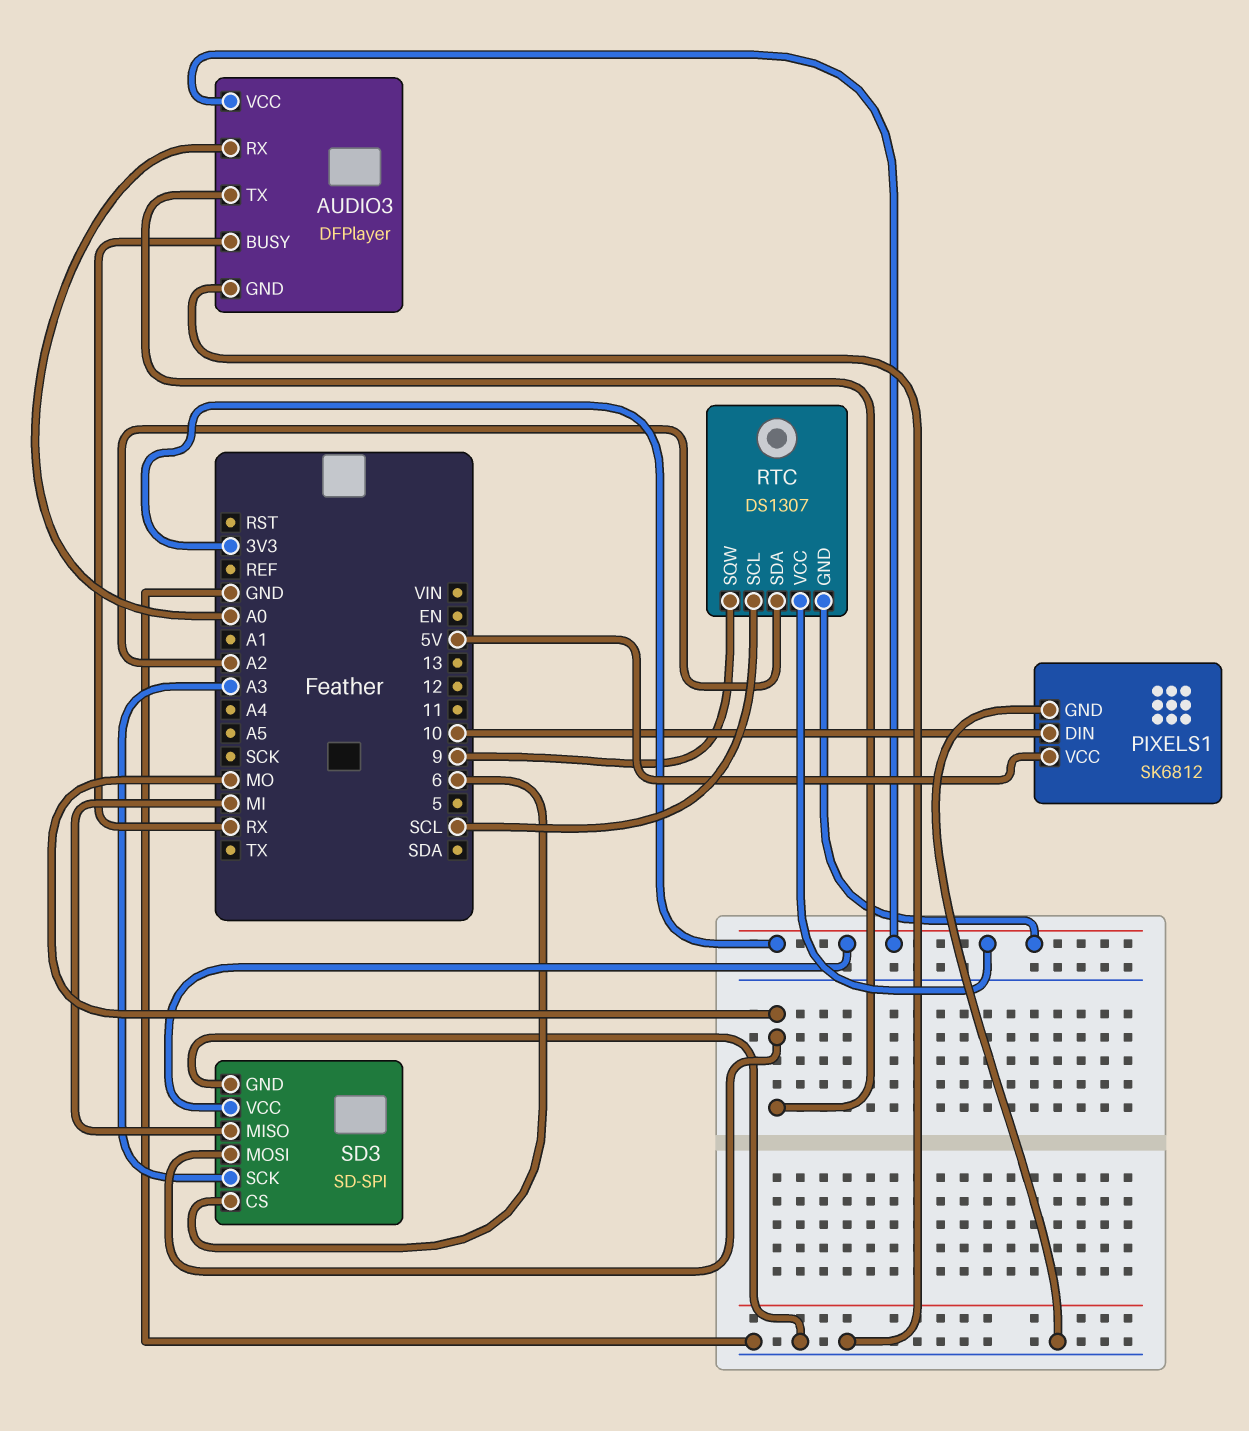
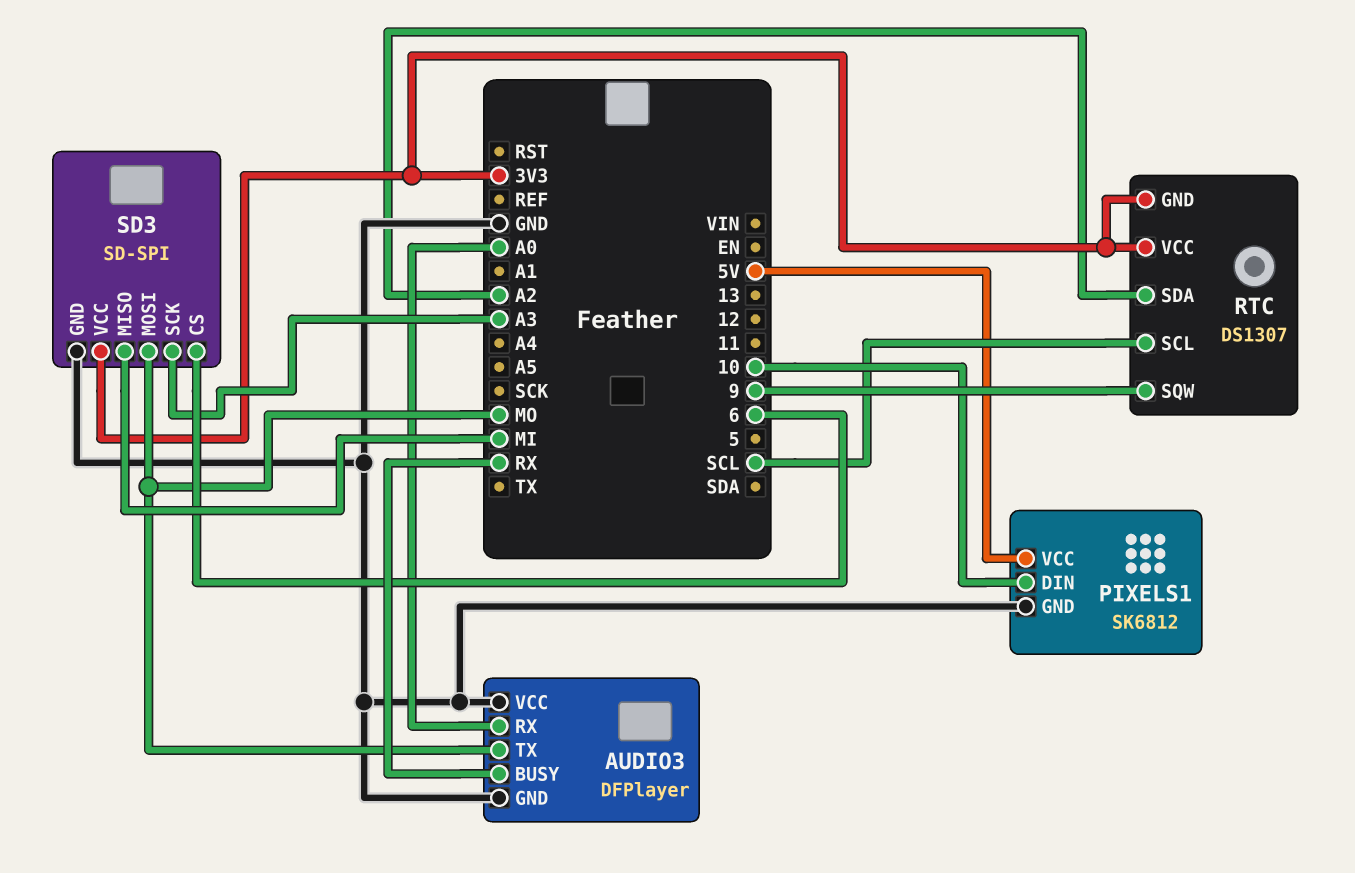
AUDIO3 pin VCC: 3V3 -> GND

